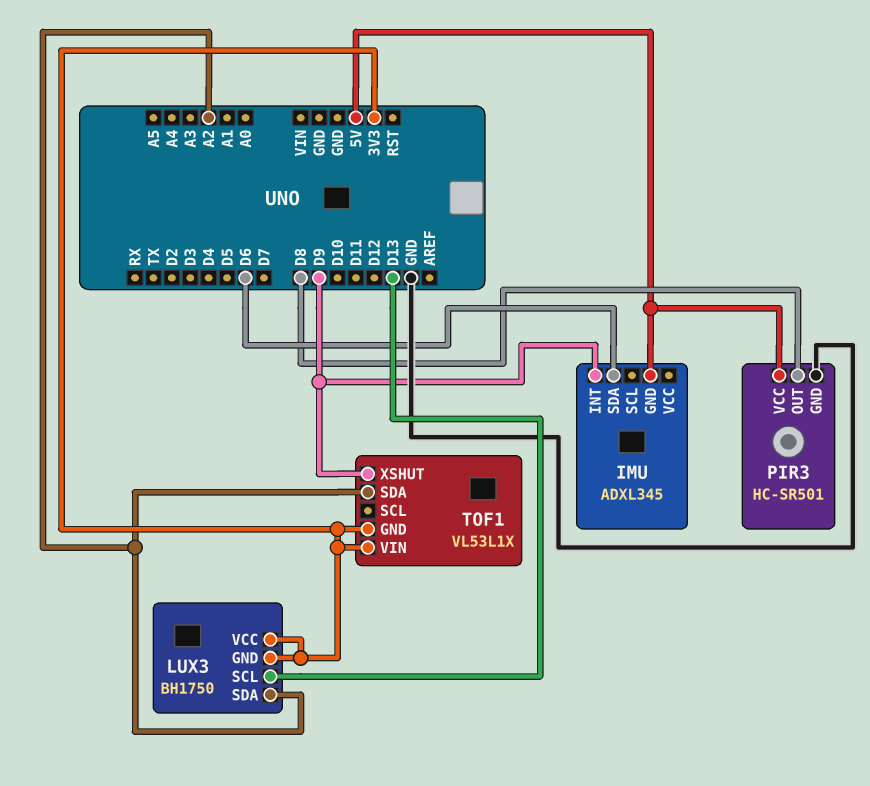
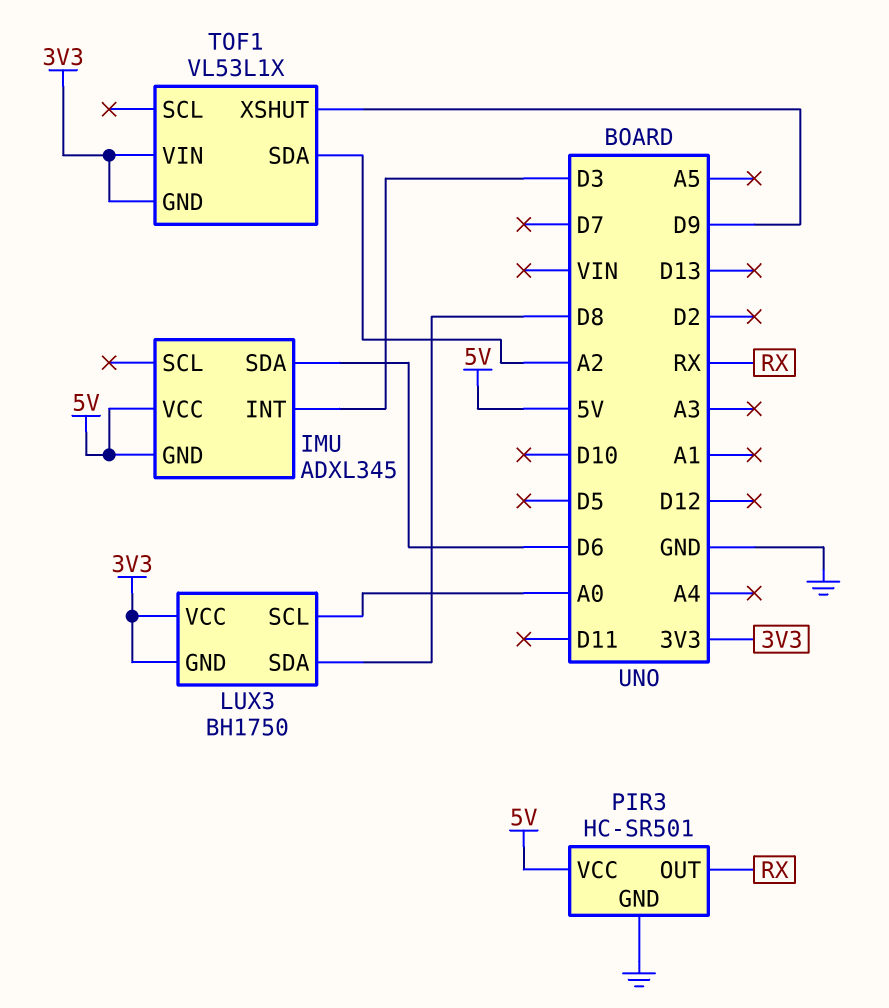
IMU pin INT: D9 -> D3
IMU pin VCC: none -> 5V
LUX3 pin SCL: D13 -> A0
LUX3 pin SDA: A2 -> D8
PIR3 pin OUT: D8 -> RX

